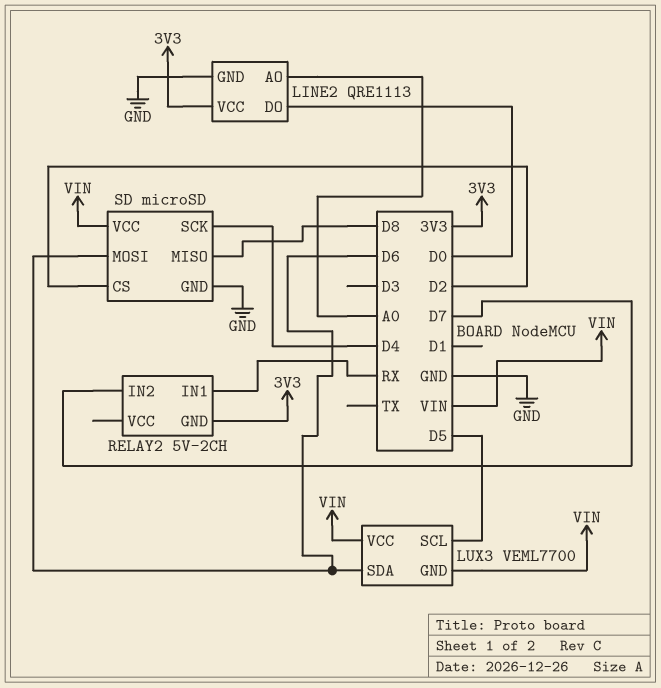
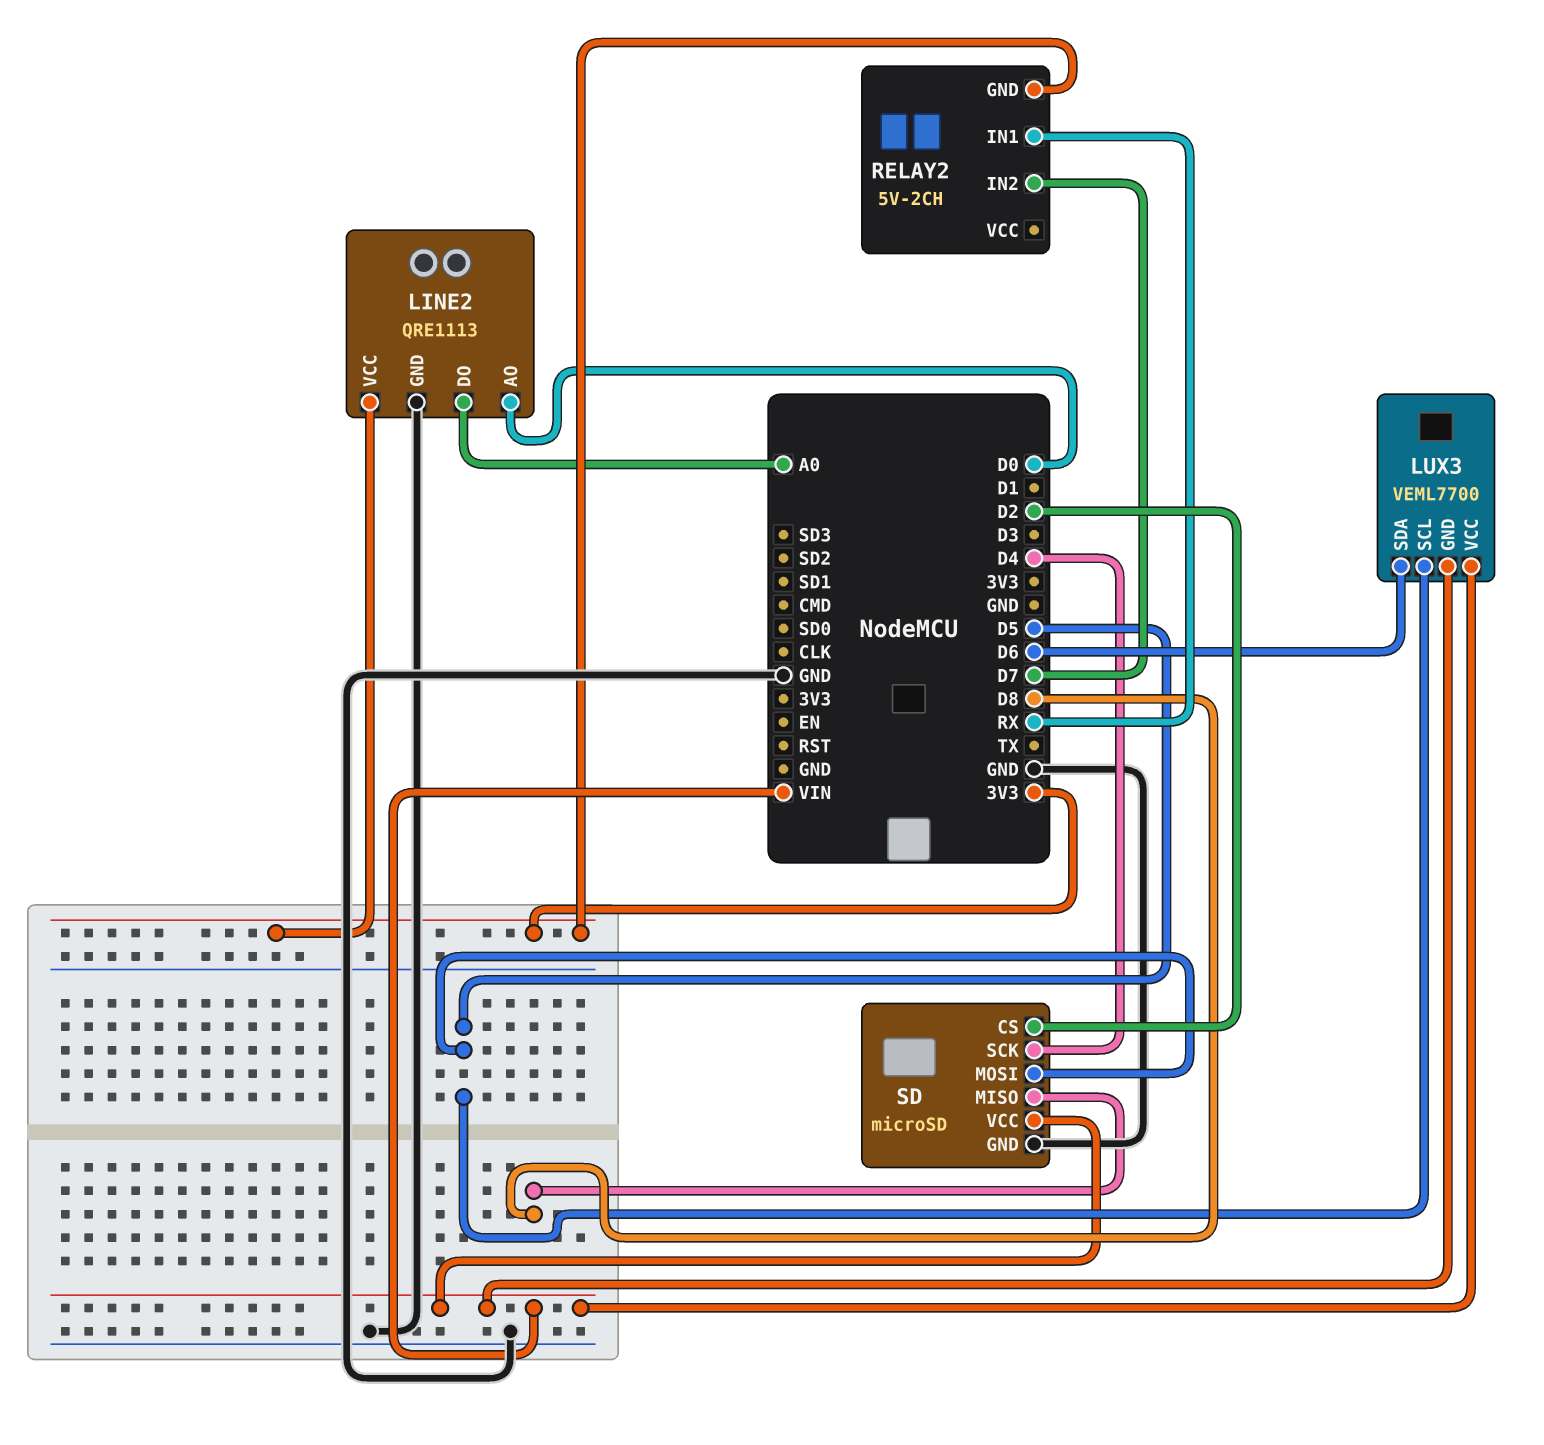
LINE2 pin AO: A0 -> D0
LINE2 pin DO: D0 -> A0
SD pin MOSI: D6 -> D5

